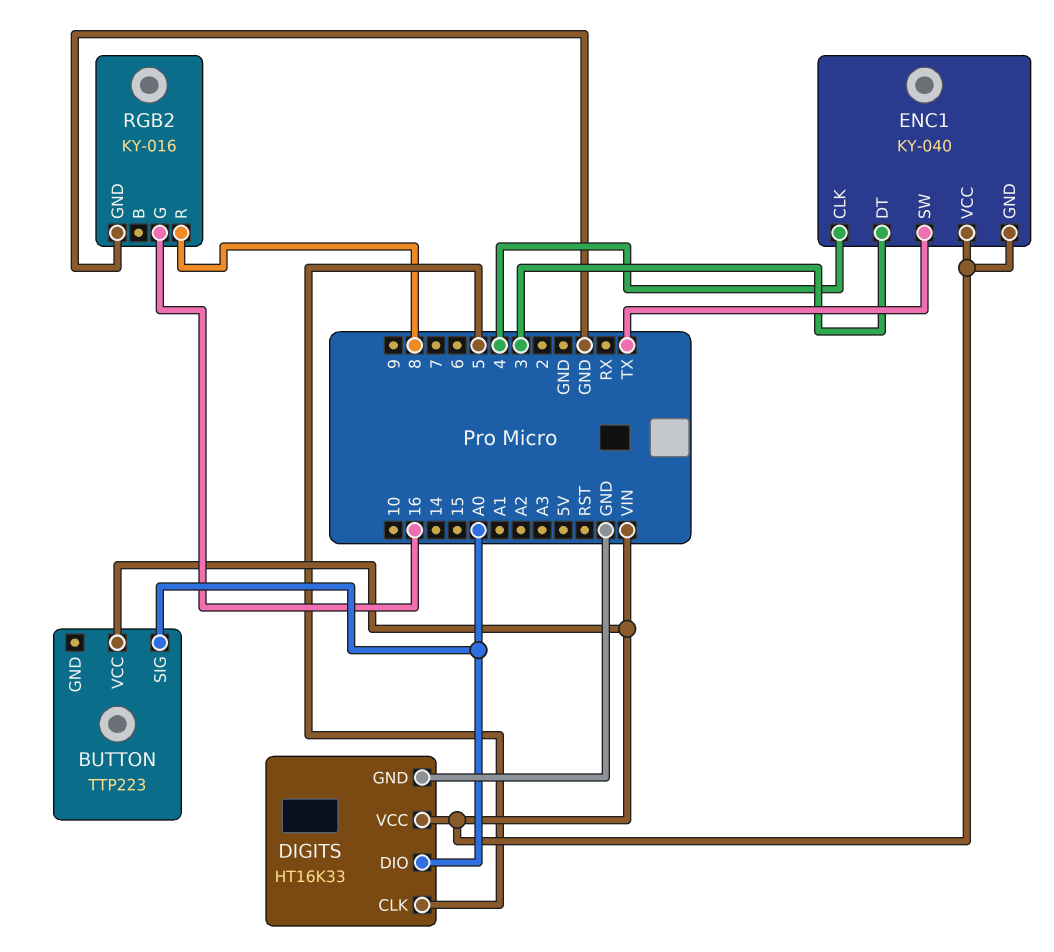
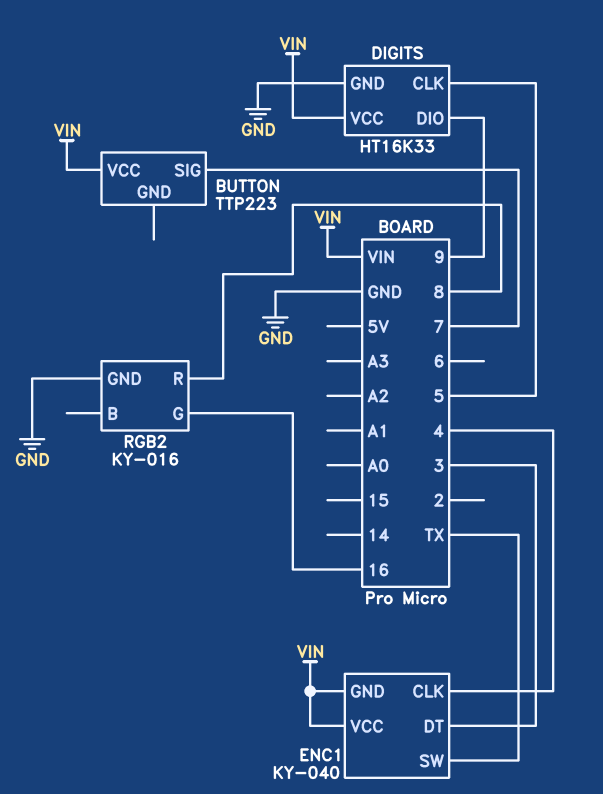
BUTTON pin SIG: A0 -> 7
DIGITS pin DIO: A0 -> 9

